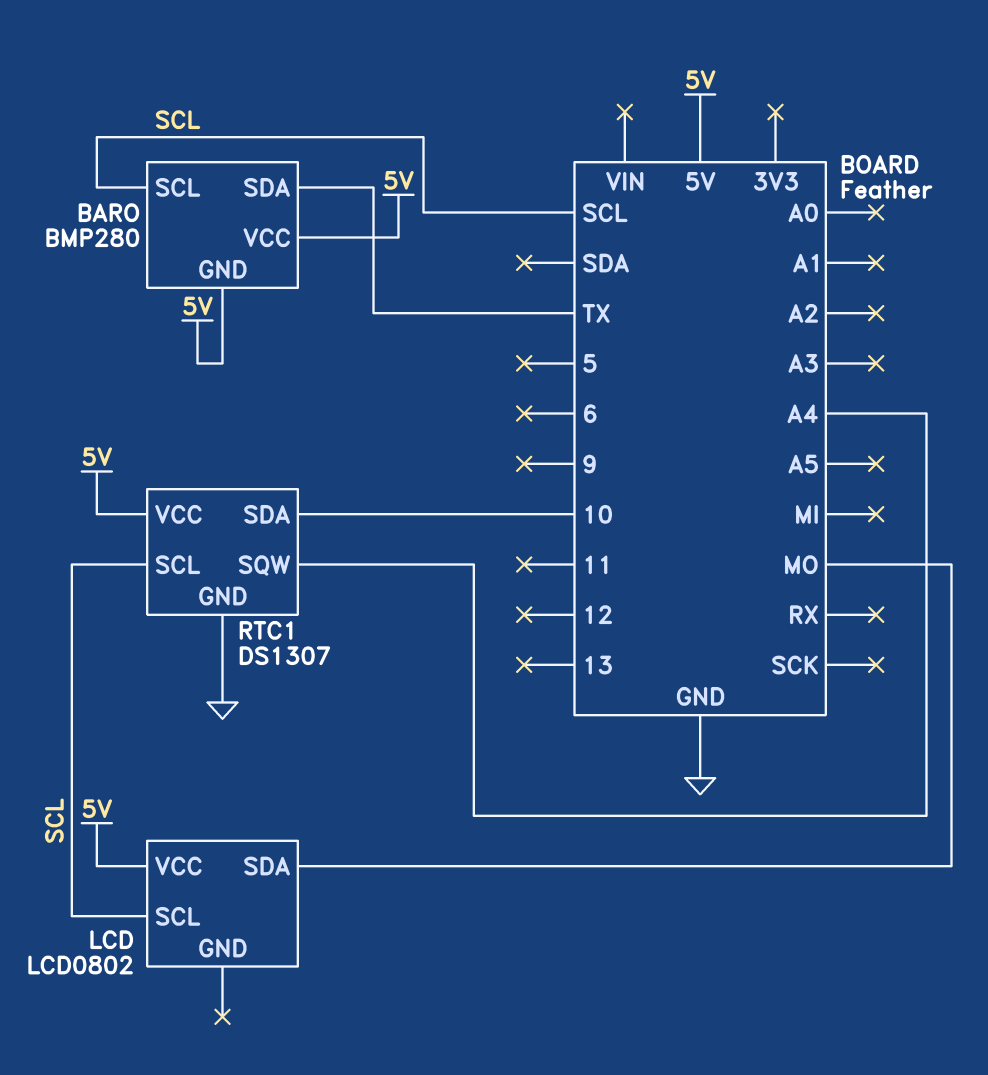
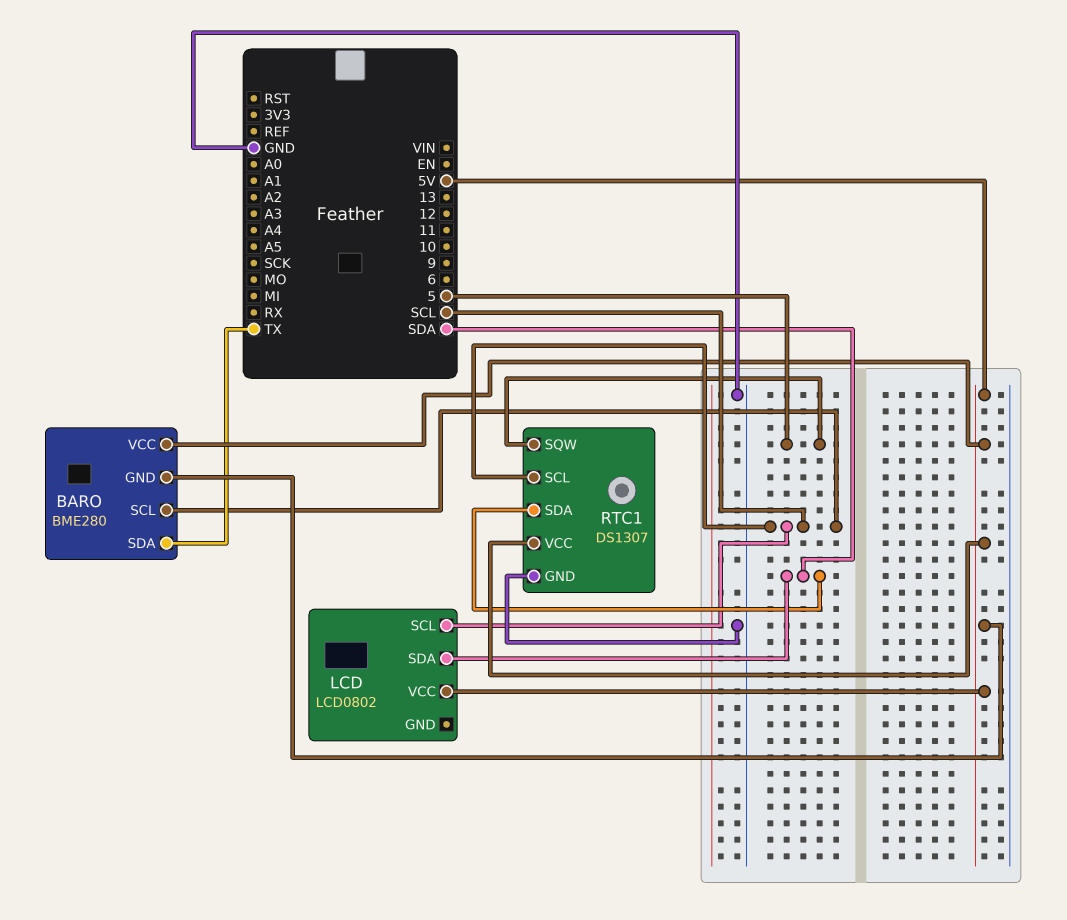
BARO: BMP280 -> BME280
LCD pin SDA: MO -> SDA
RTC1 pin SDA: 10 -> SDA
RTC1 pin SQW: A4 -> 5

